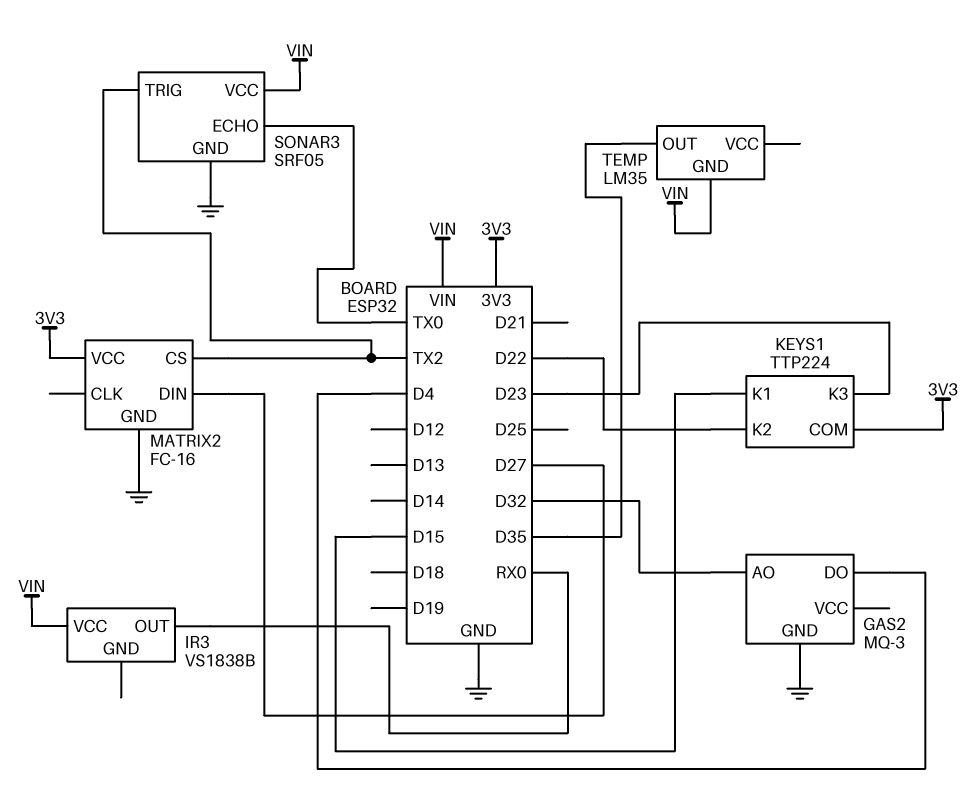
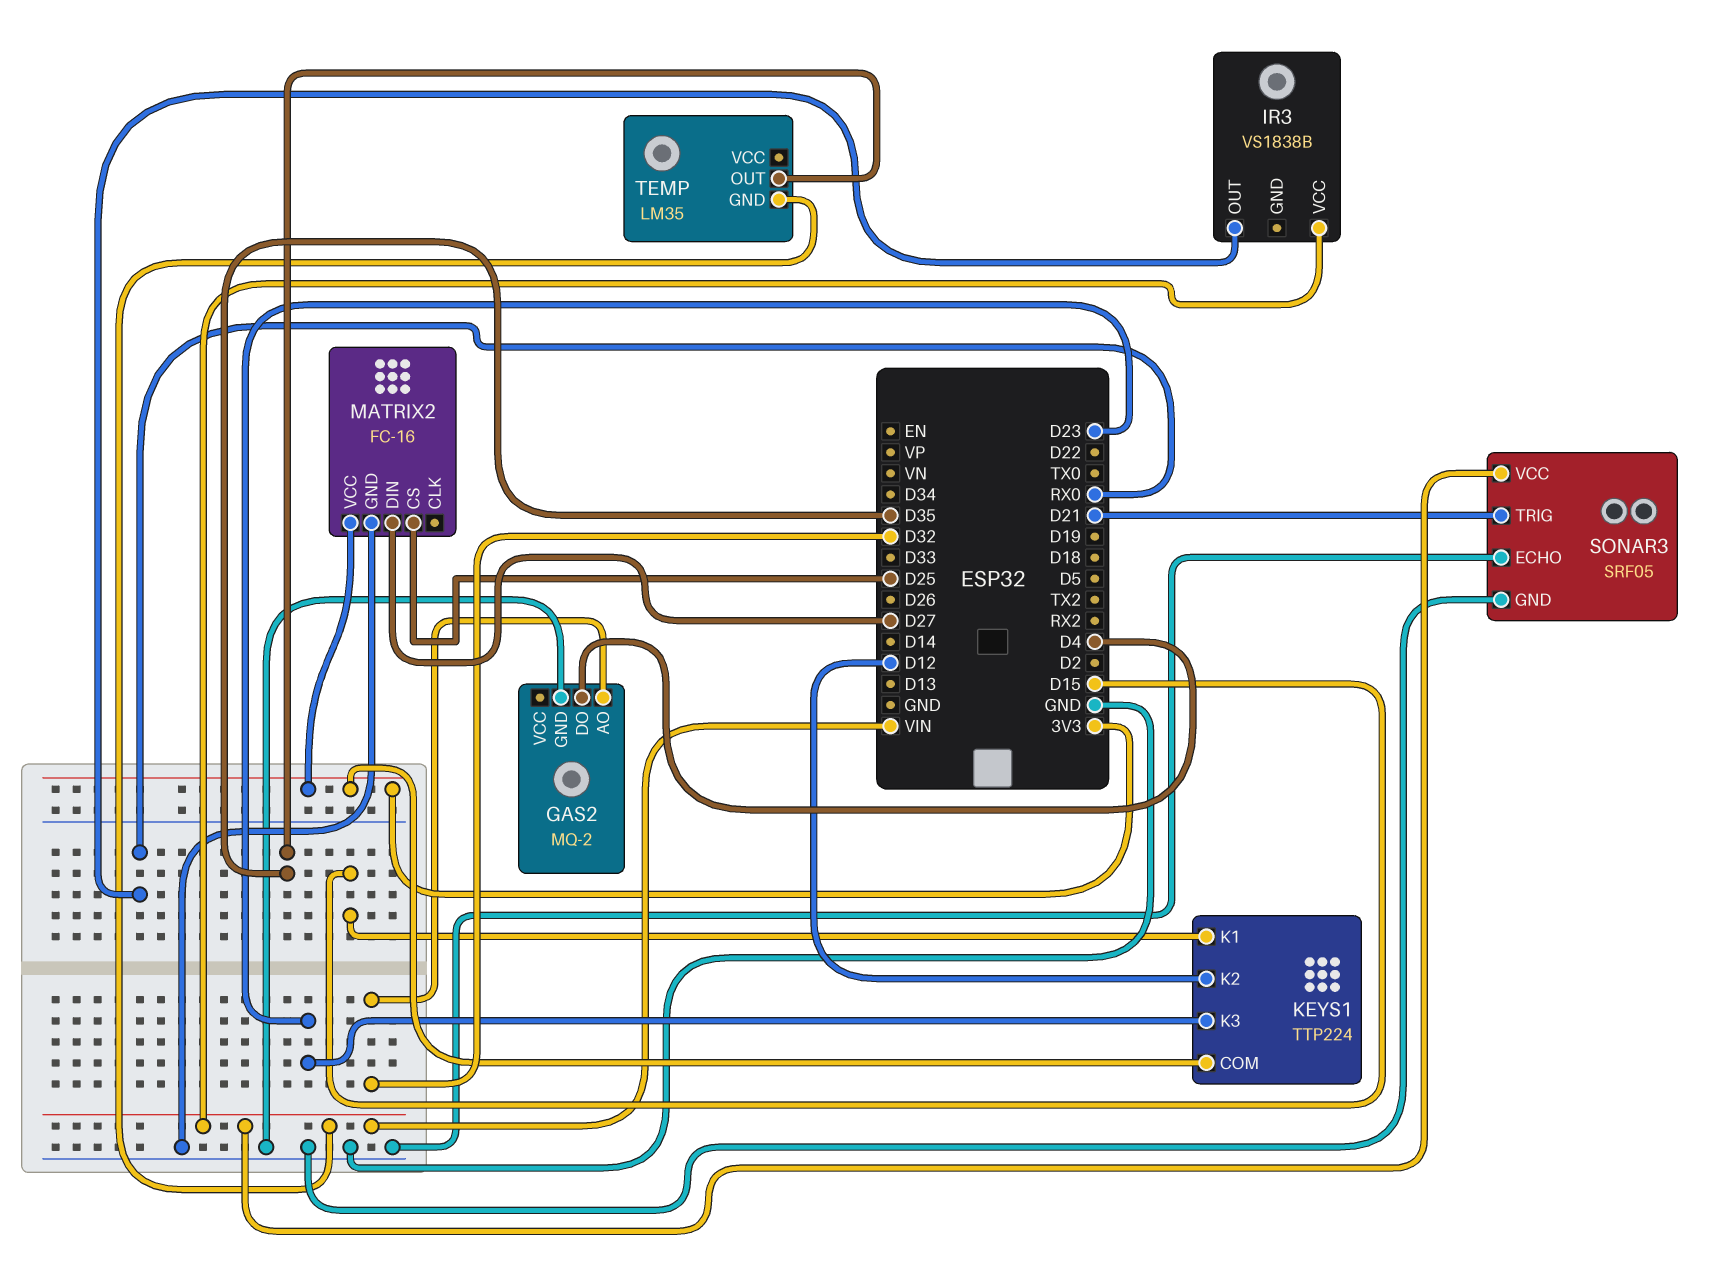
GAS2: MQ-3 -> MQ-2
KEYS1 pin K2: D22 -> D12
MATRIX2 pin CS: TX2 -> D25
SONAR3 pin ECHO: TX0 -> GND
SONAR3 pin TRIG: TX2 -> D21

